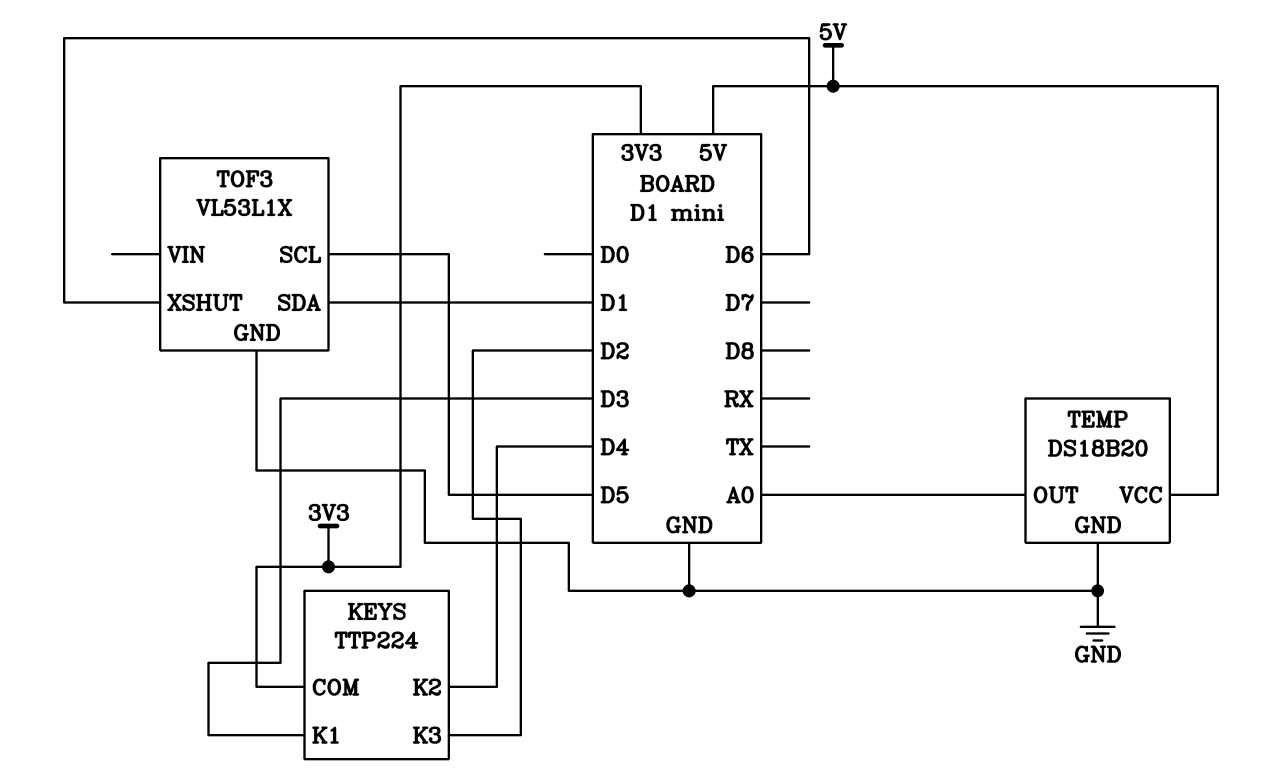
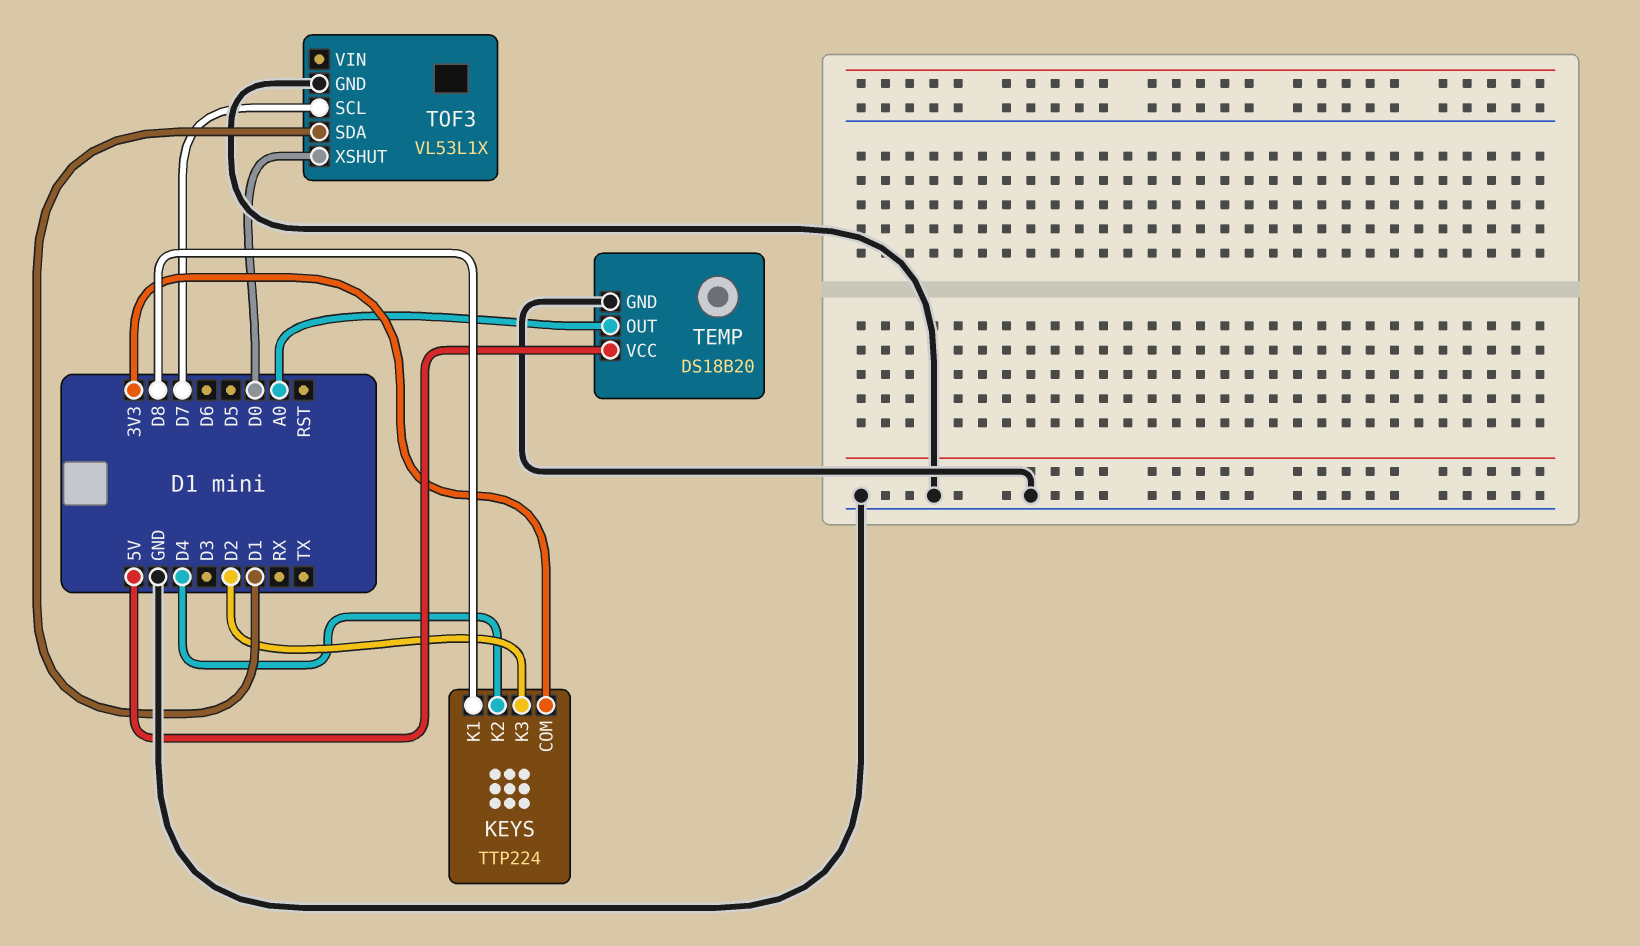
KEYS pin K1: D3 -> D8
TOF3 pin SCL: D5 -> D7
TOF3 pin XSHUT: D6 -> D0

